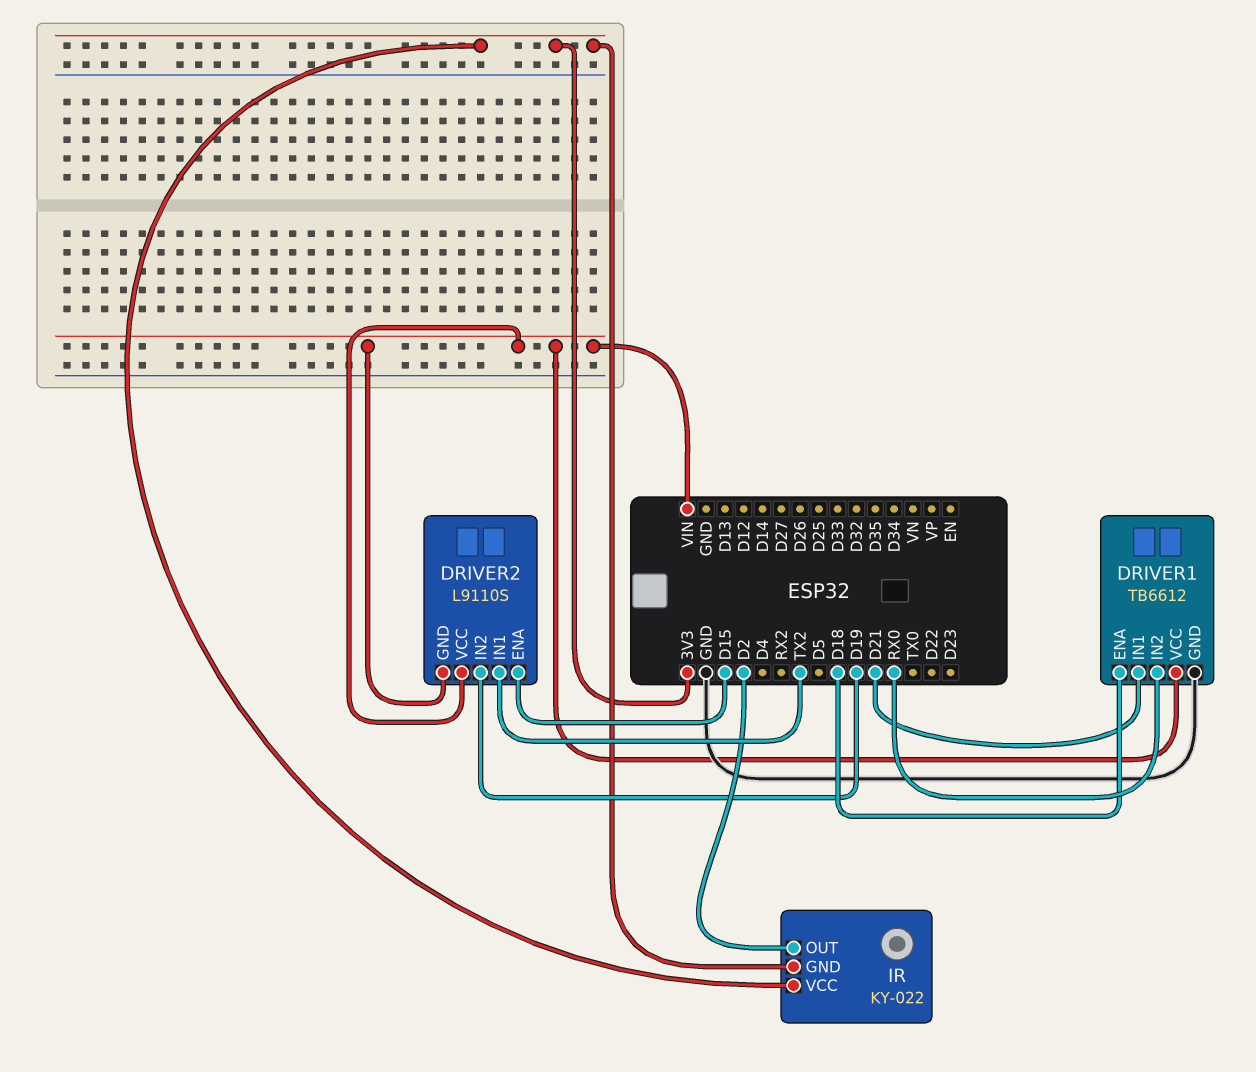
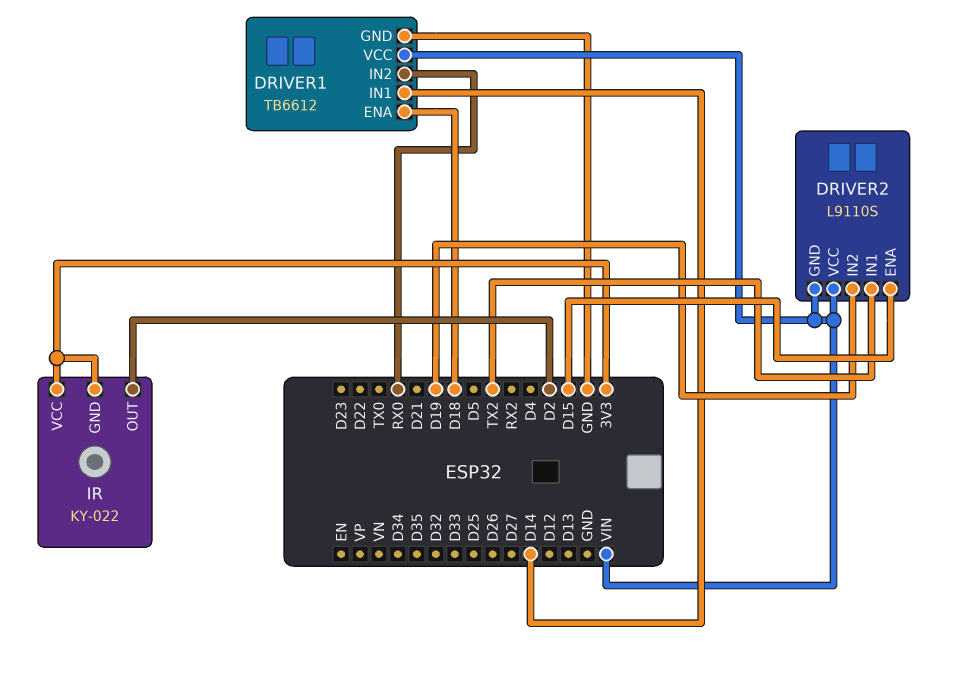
DRIVER1 pin IN1: D21 -> D14

